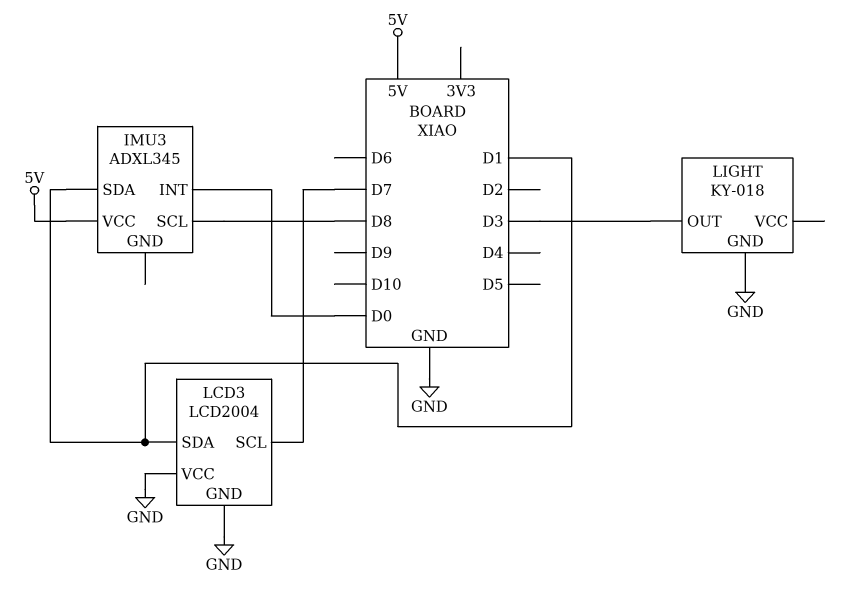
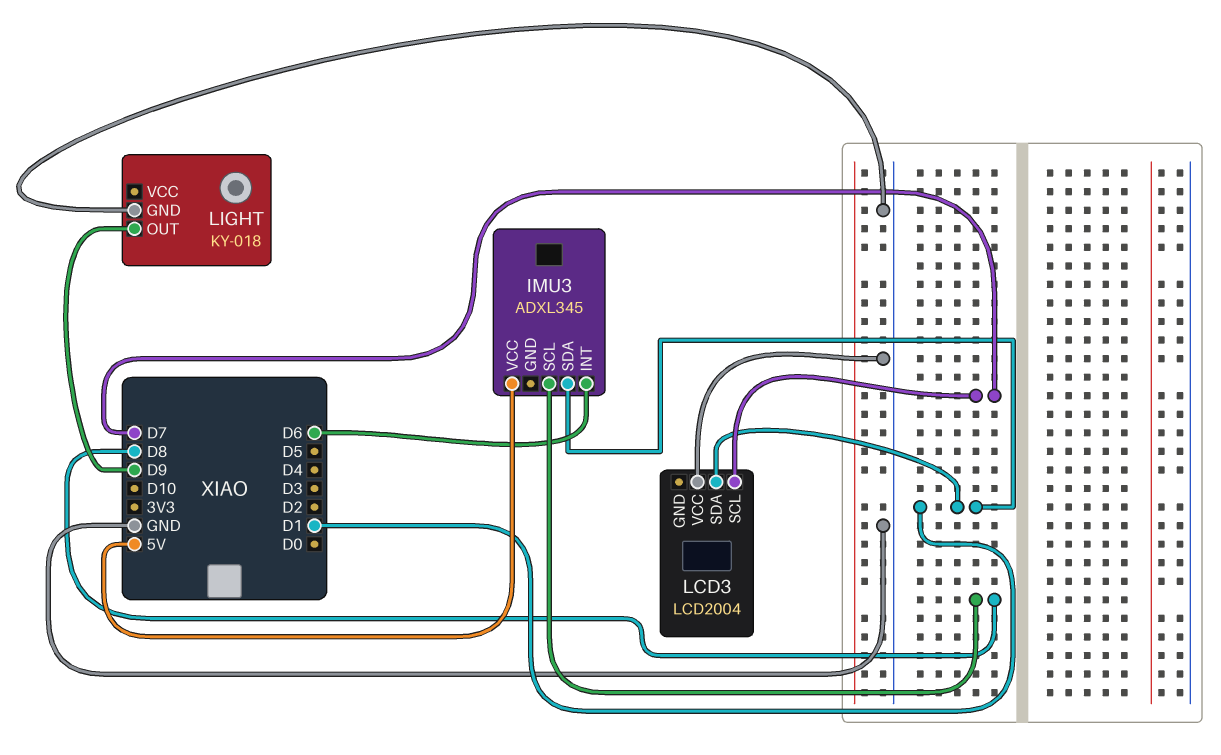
IMU3 pin INT: D0 -> D6
LCD3 pin GND: GND -> none
LIGHT pin OUT: D3 -> D9

